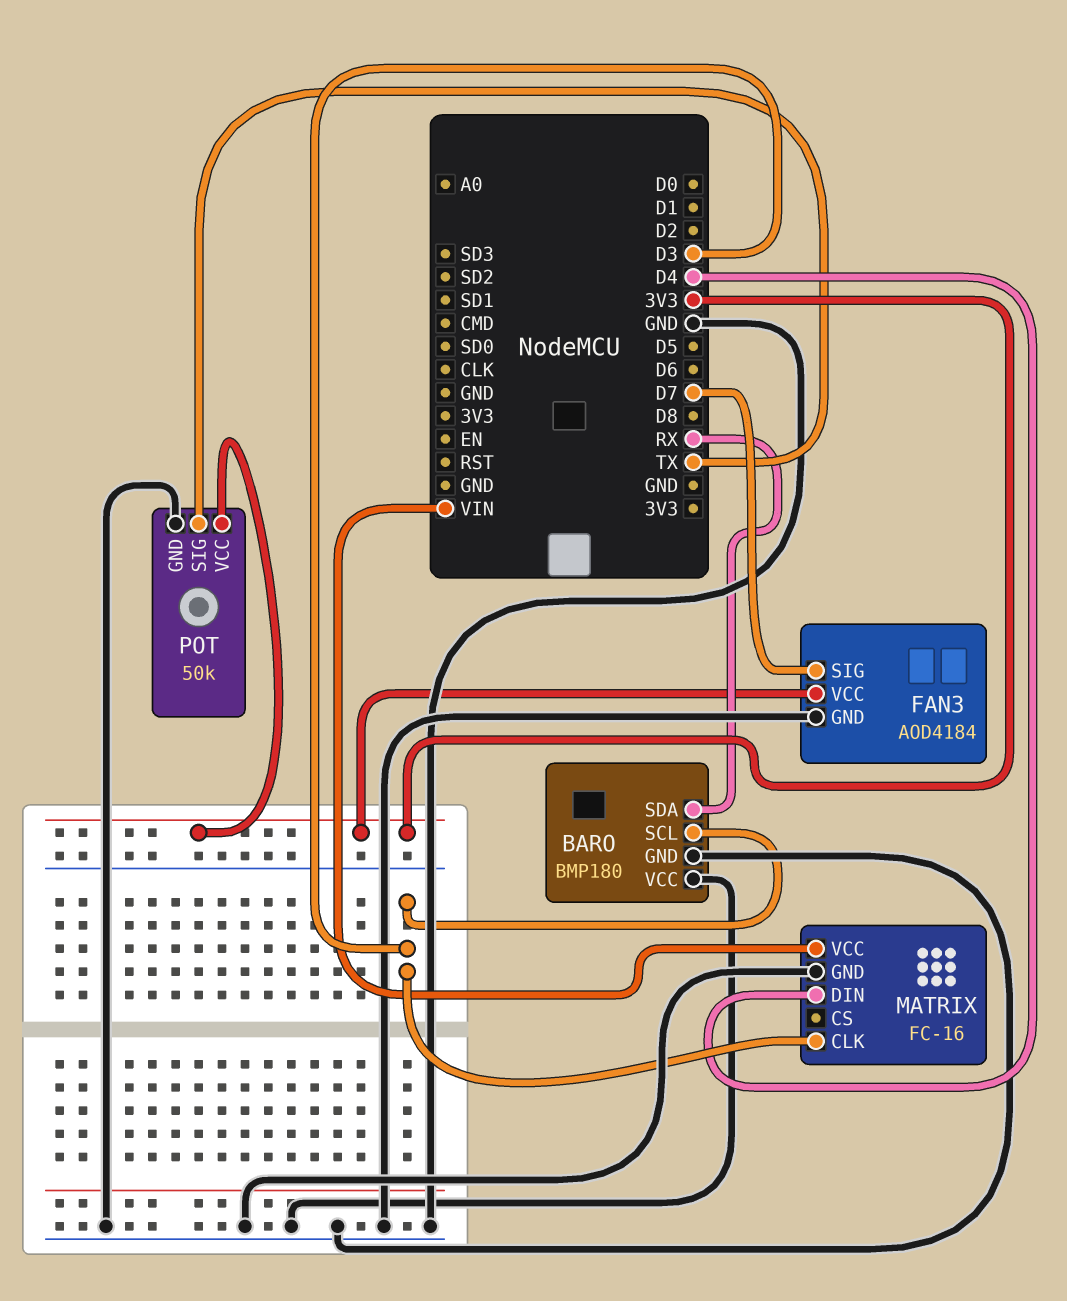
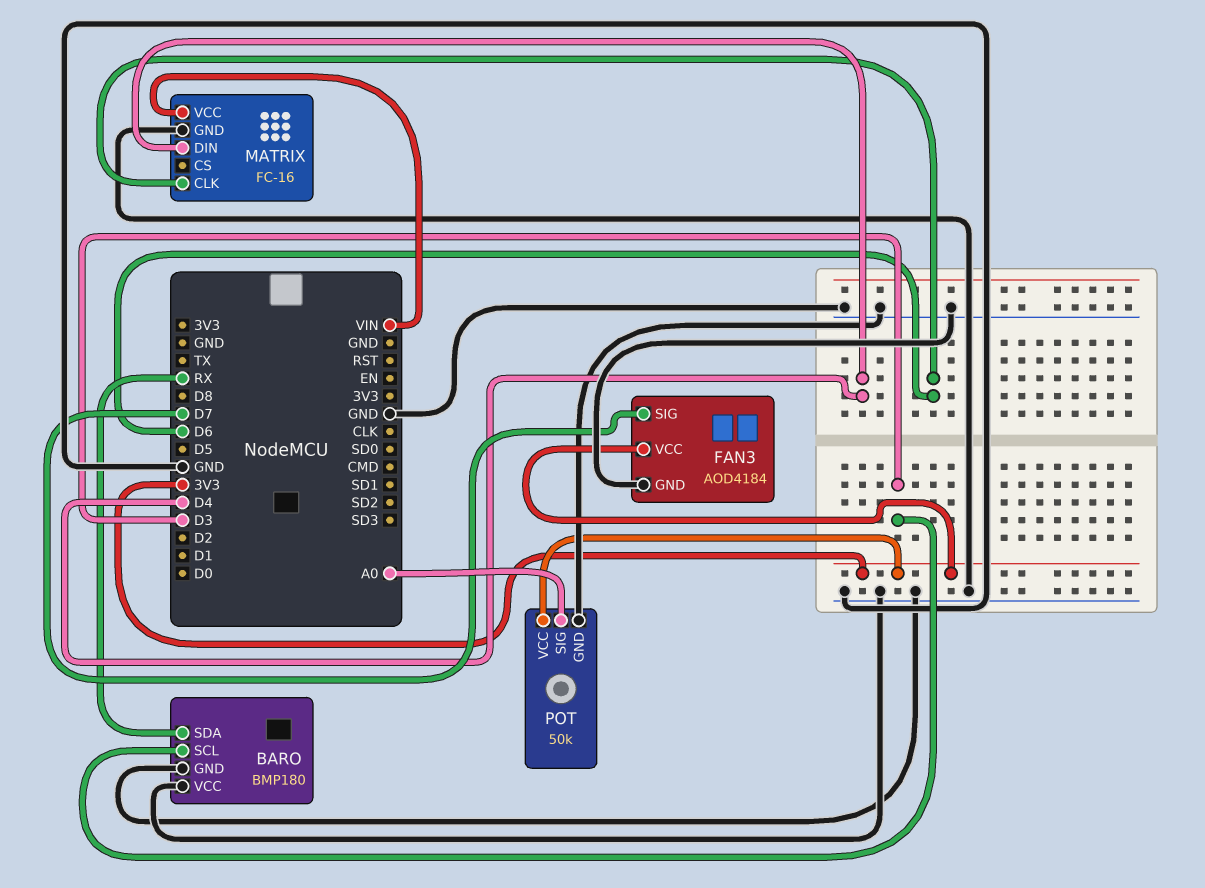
MATRIX pin CLK: D3 -> D6
POT pin SIG: TX -> A0

